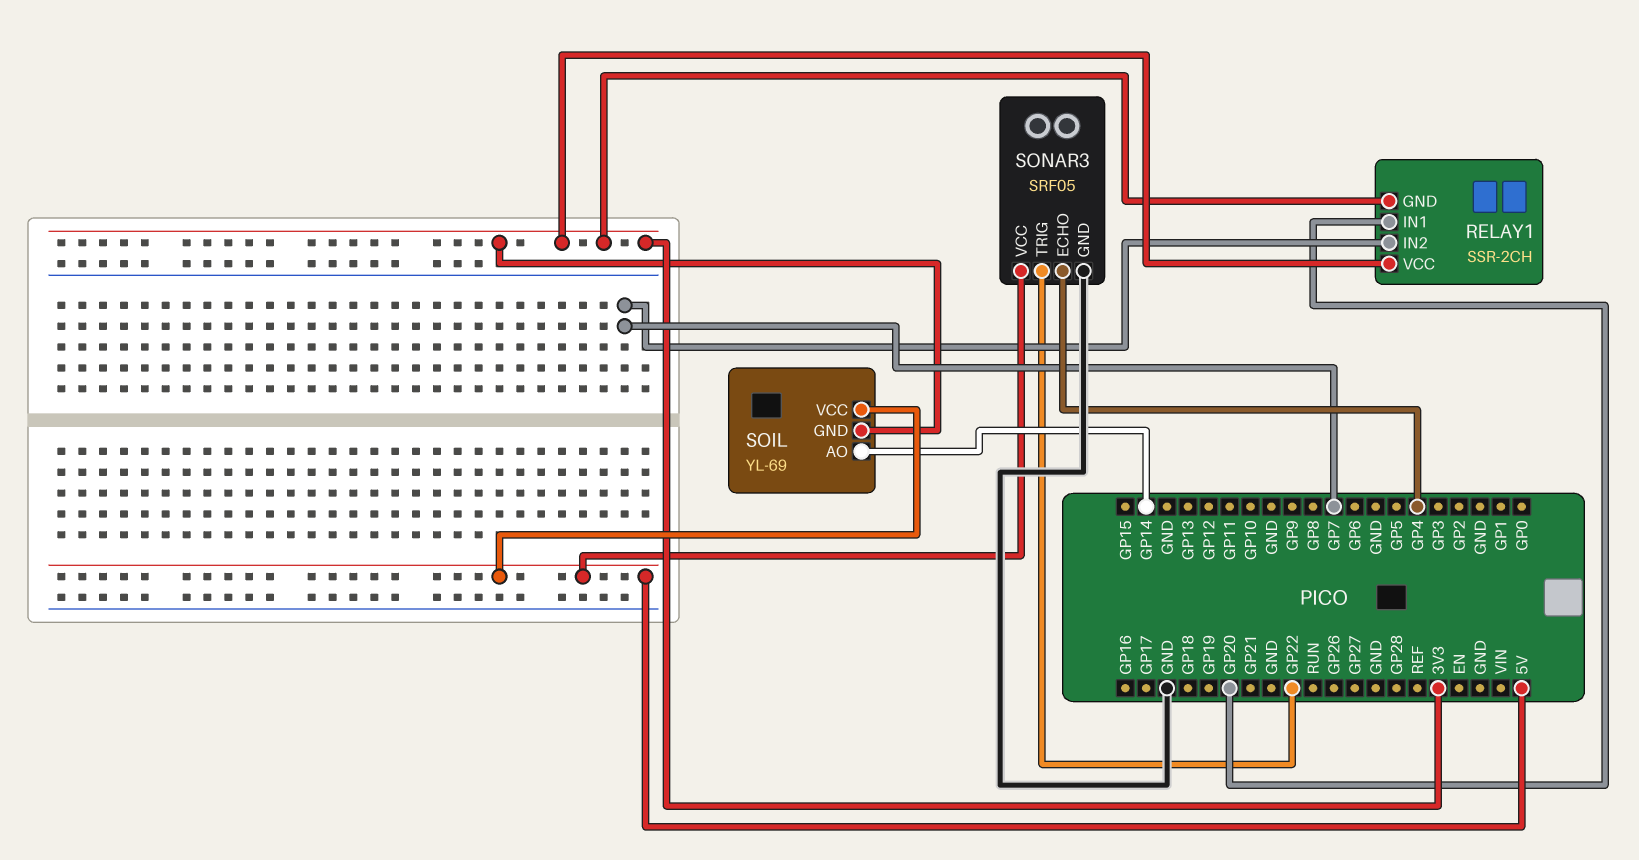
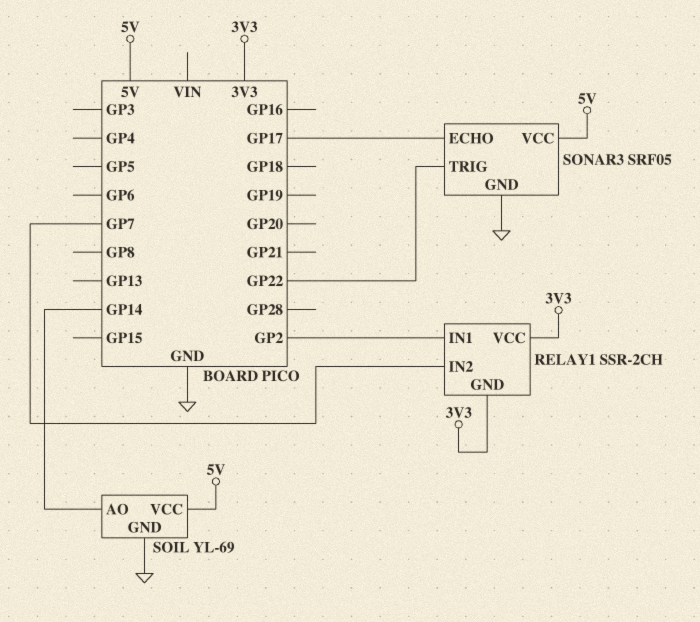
RELAY1 pin IN1: GP20 -> GP2
SOIL pin GND: 3V3 -> GND
SONAR3 pin ECHO: GP4 -> GP17

